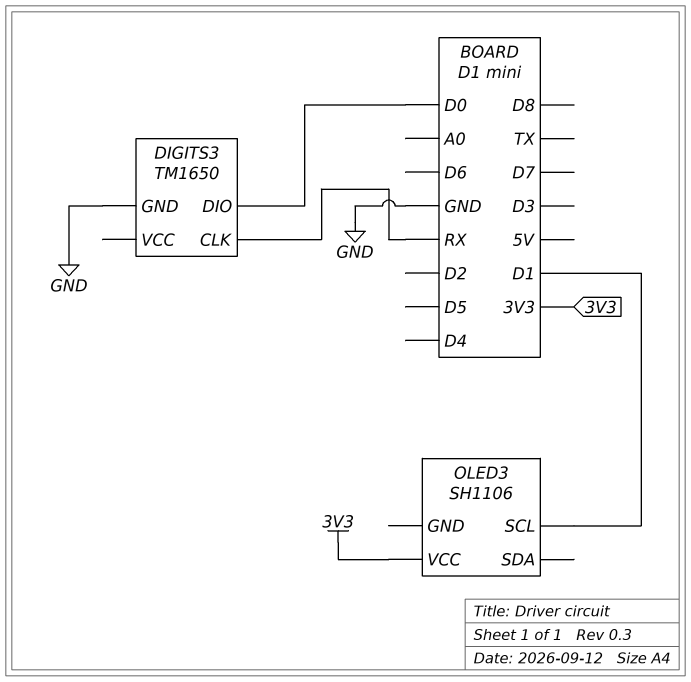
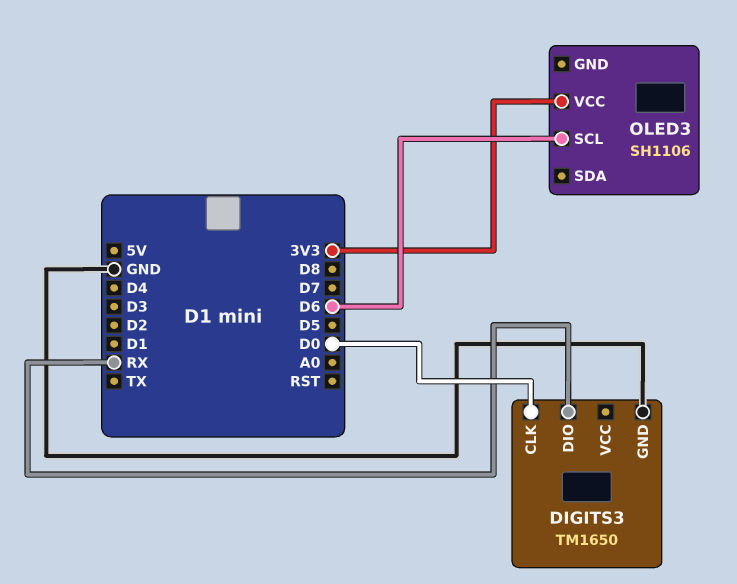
DIGITS3 pin CLK: RX -> D0
DIGITS3 pin DIO: D0 -> RX
OLED3 pin SCL: D1 -> D6

